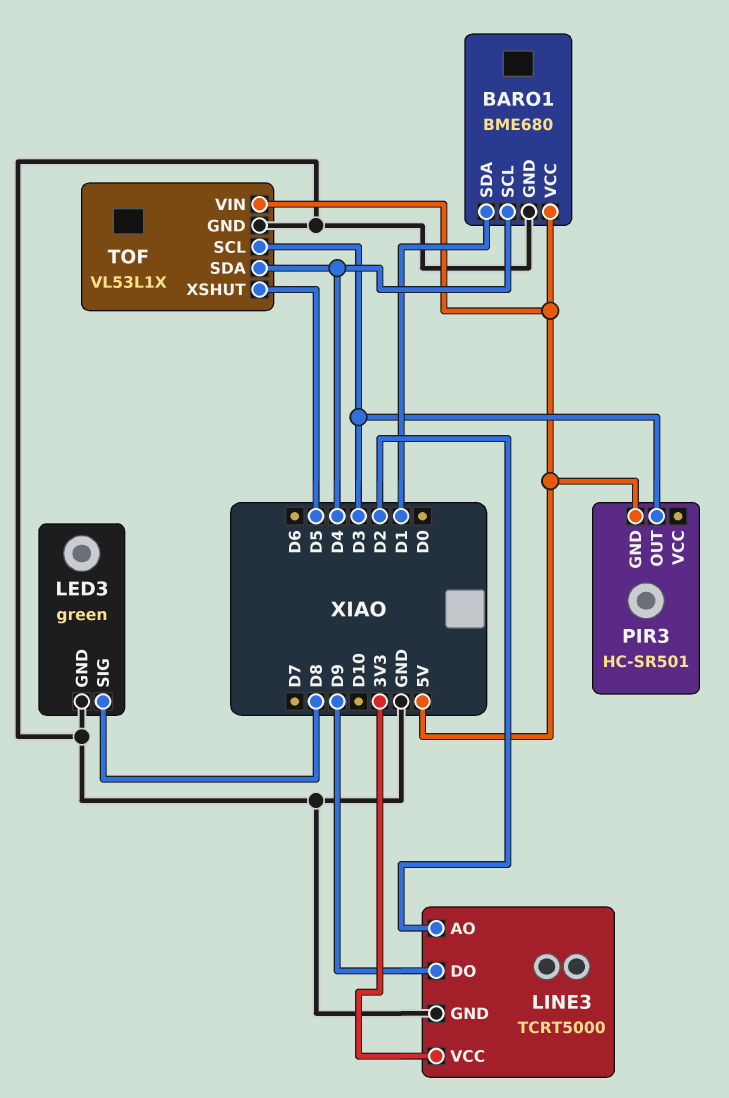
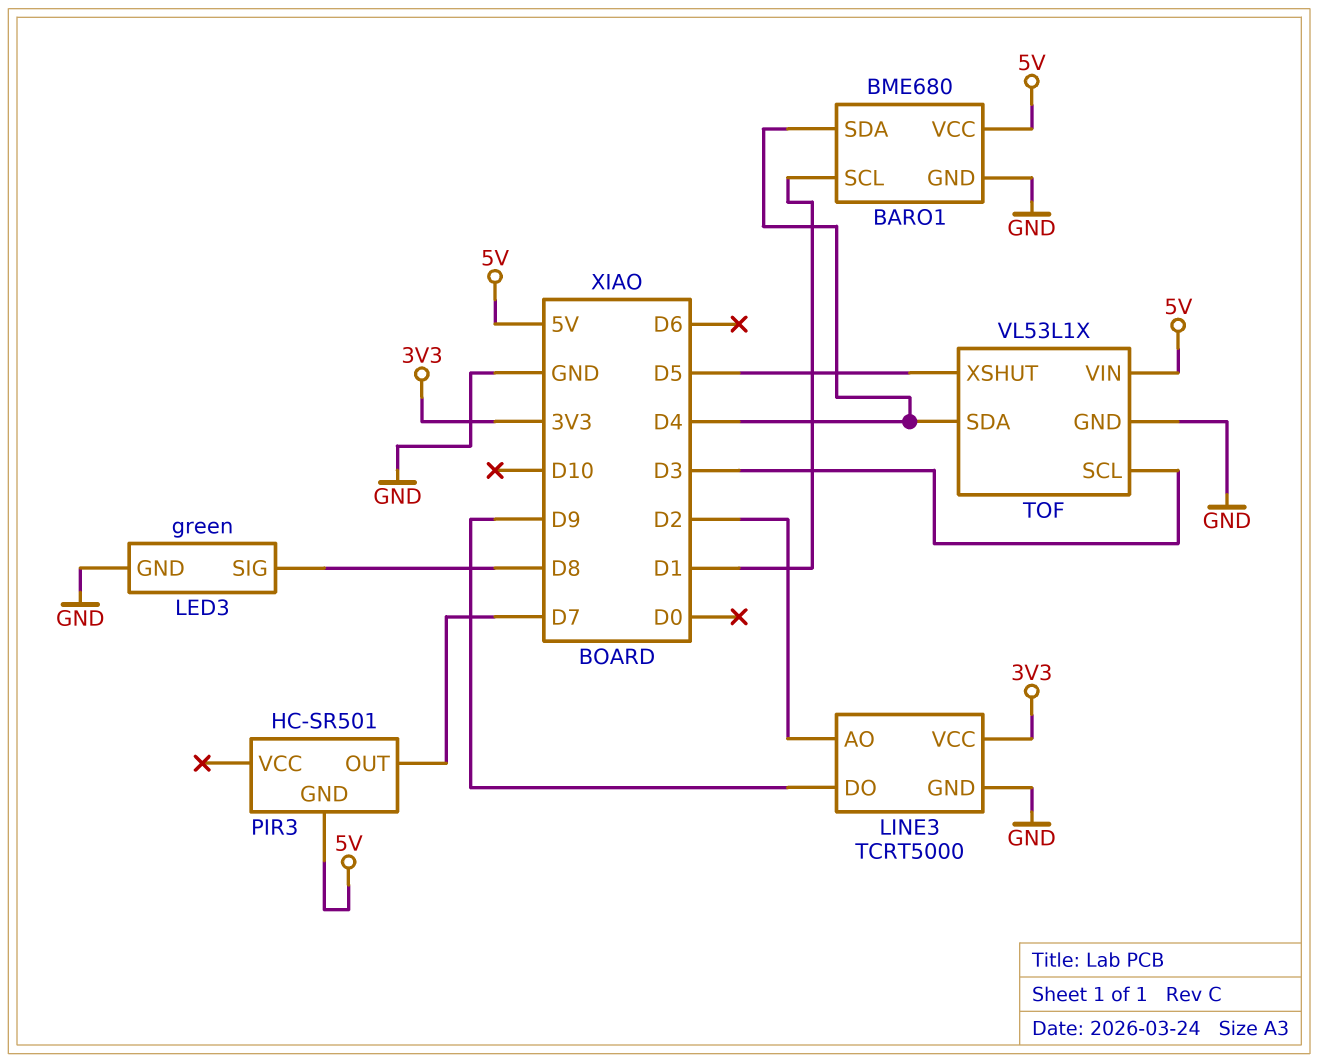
BARO1 pin SCL: D4 -> D1
BARO1 pin SDA: D1 -> D4
PIR3 pin OUT: D3 -> D7

